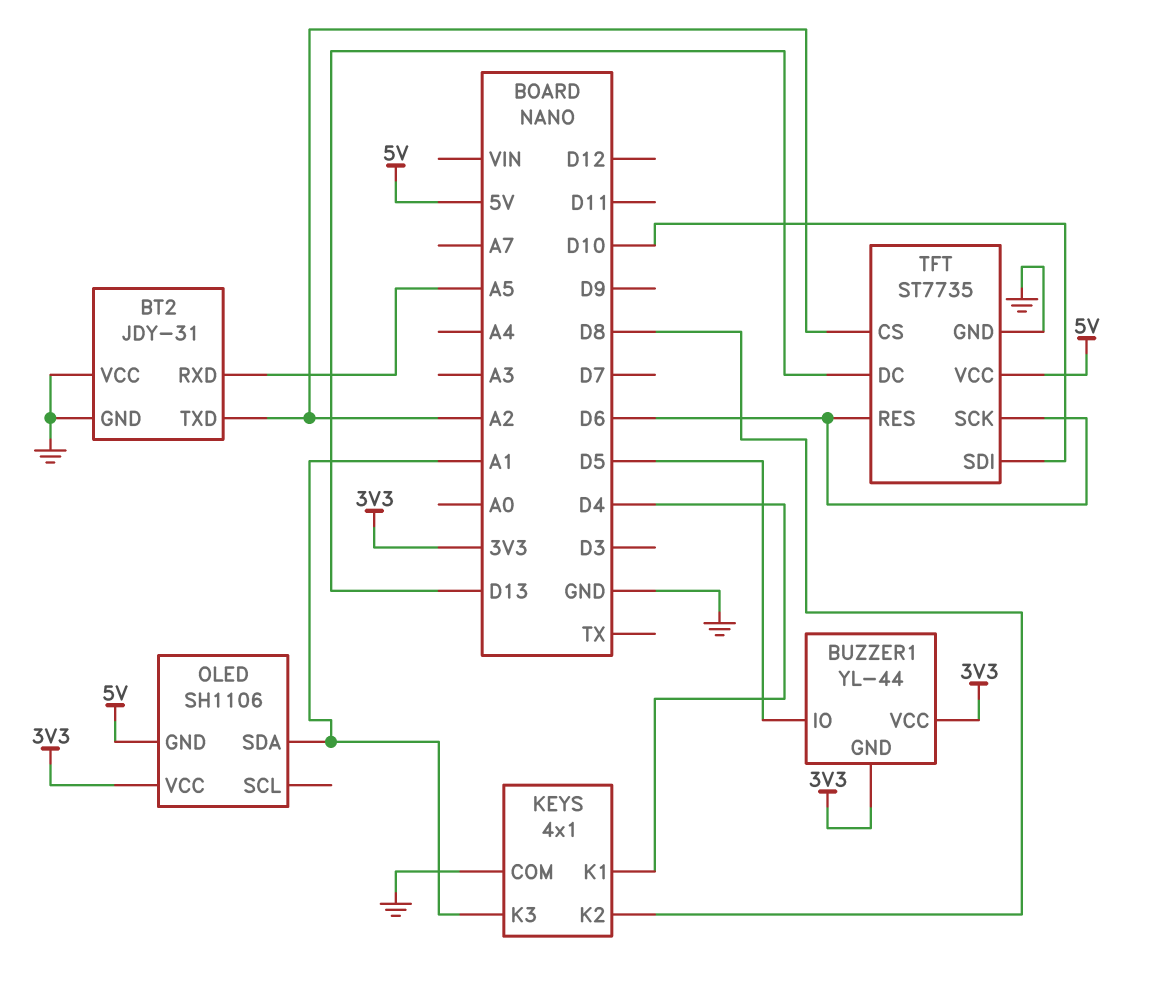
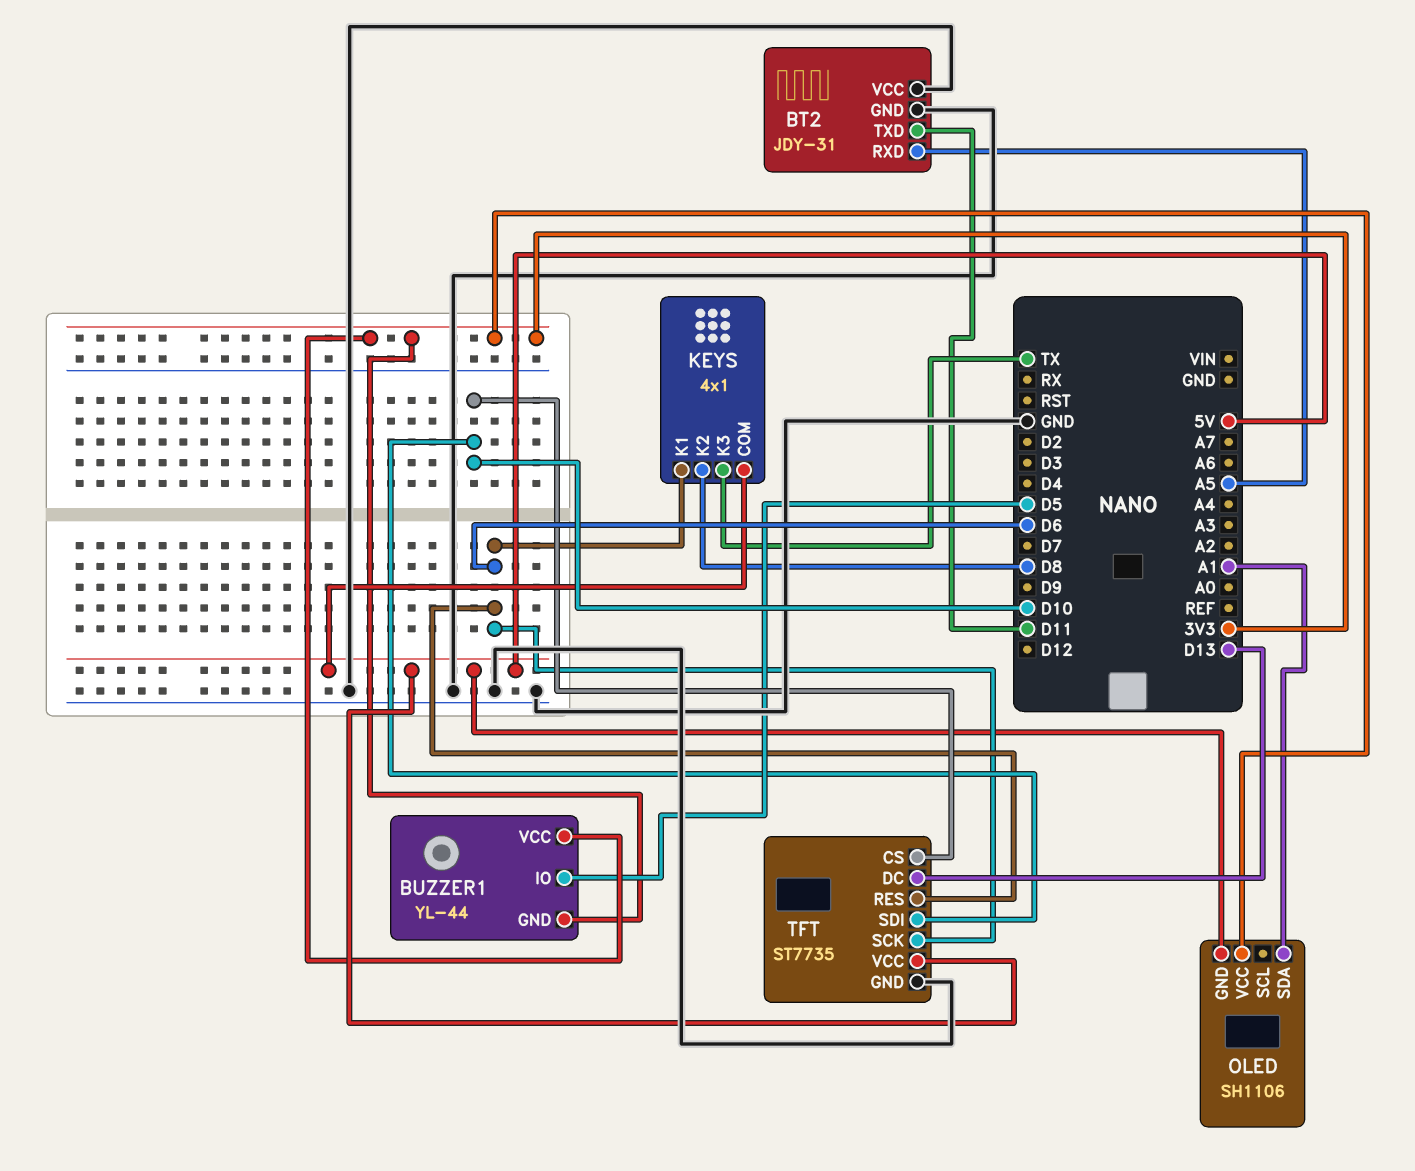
BT2 pin TXD: A2 -> D11
KEYS pin COM: GND -> 5V
KEYS pin K1: D4 -> D6
KEYS pin K3: A1 -> TX
TFT pin CS: A2 -> D10

